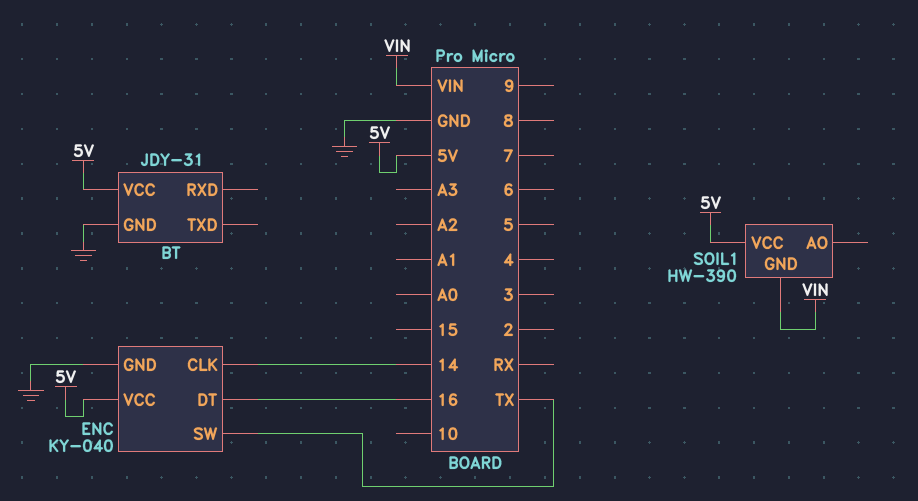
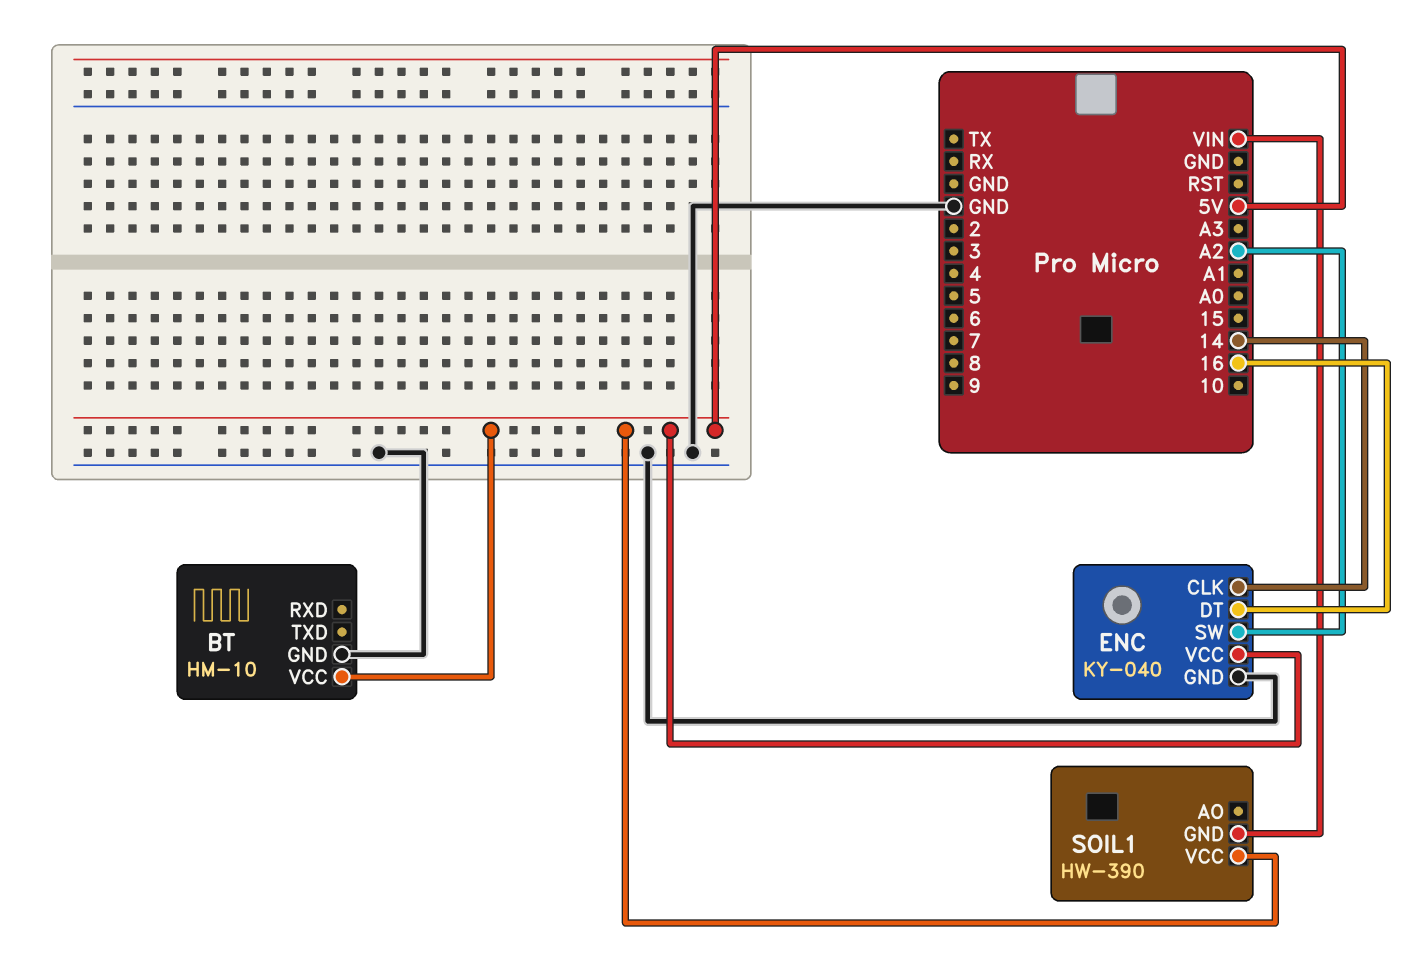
BT: JDY-31 -> HM-10
ENC pin SW: TX -> A2

